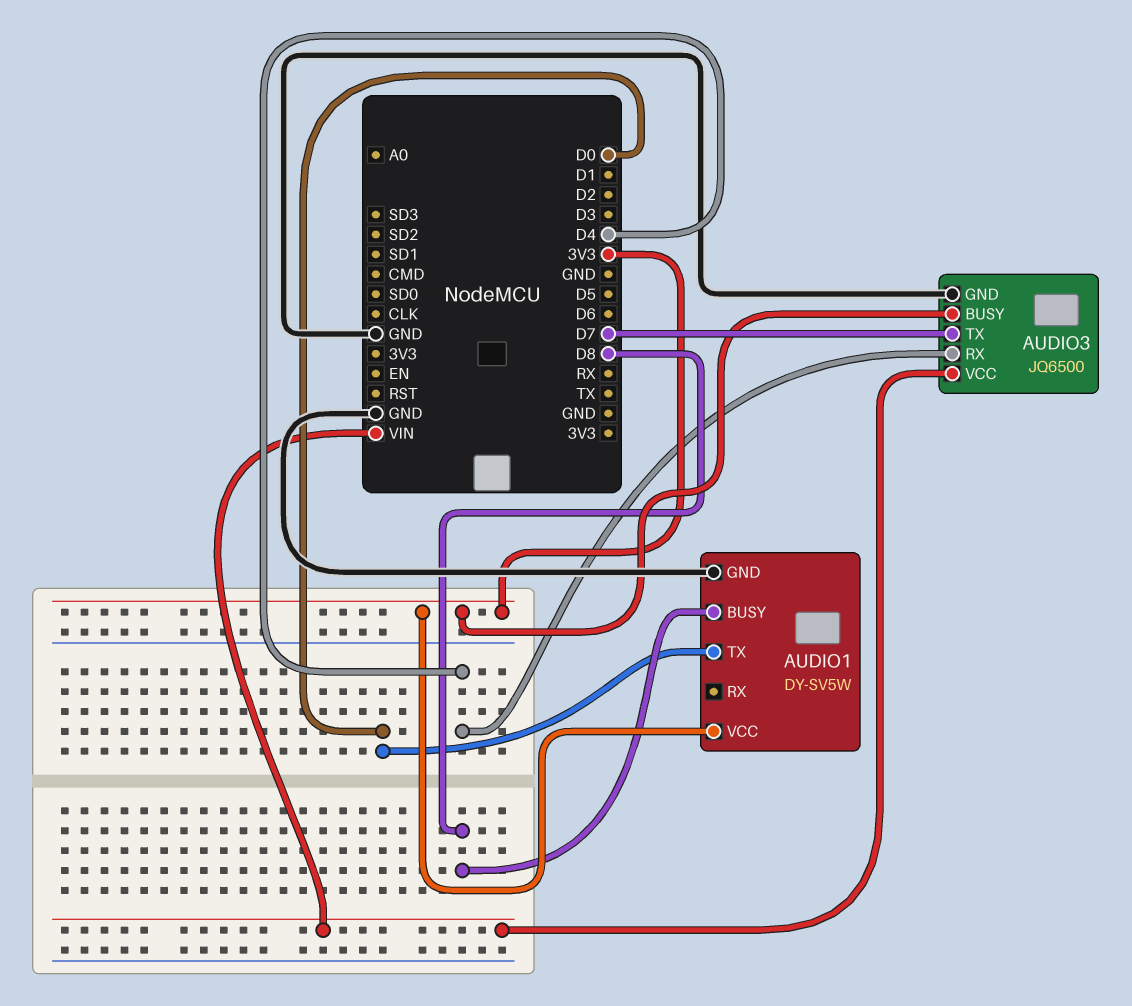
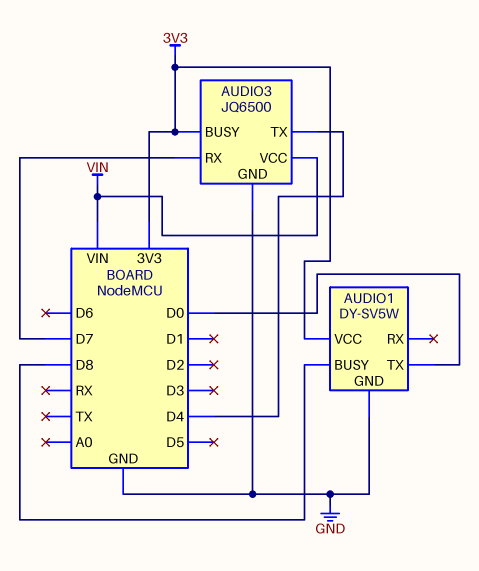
AUDIO3 pin RX: D4 -> D7
AUDIO3 pin TX: D7 -> D4

